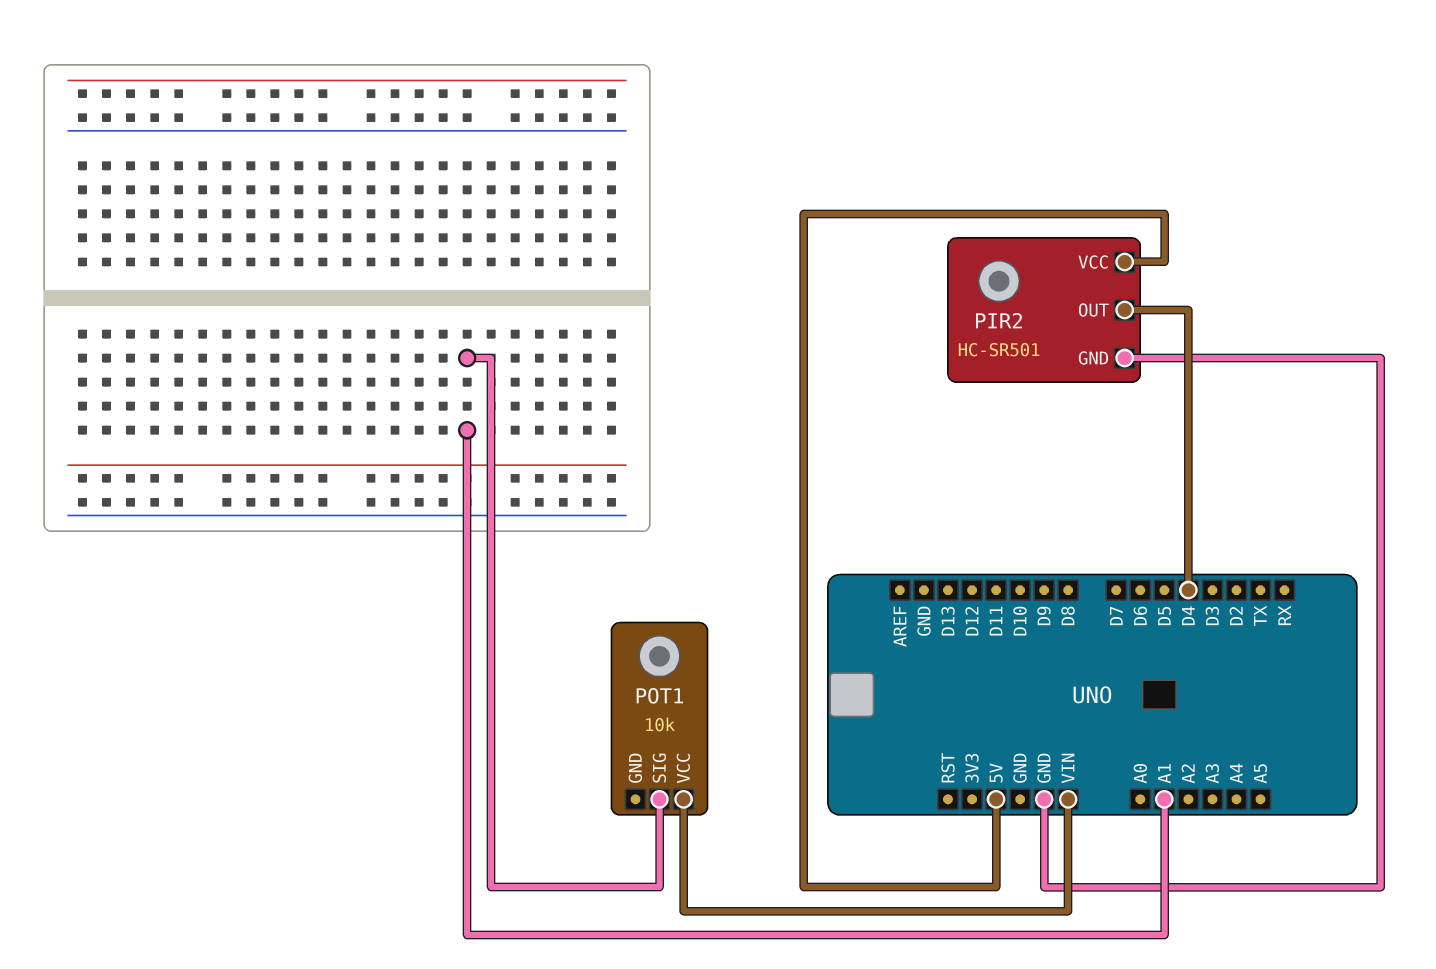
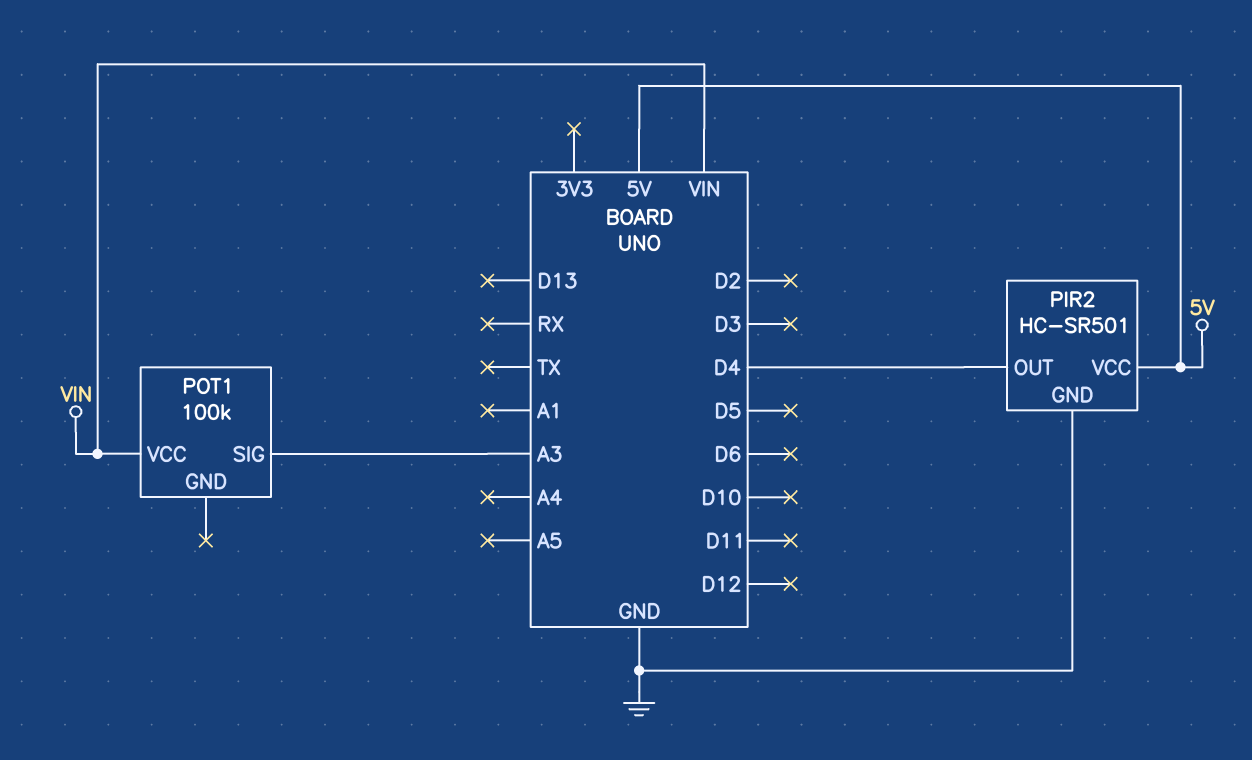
POT1: 10k -> 100k
POT1 pin SIG: A1 -> A3

